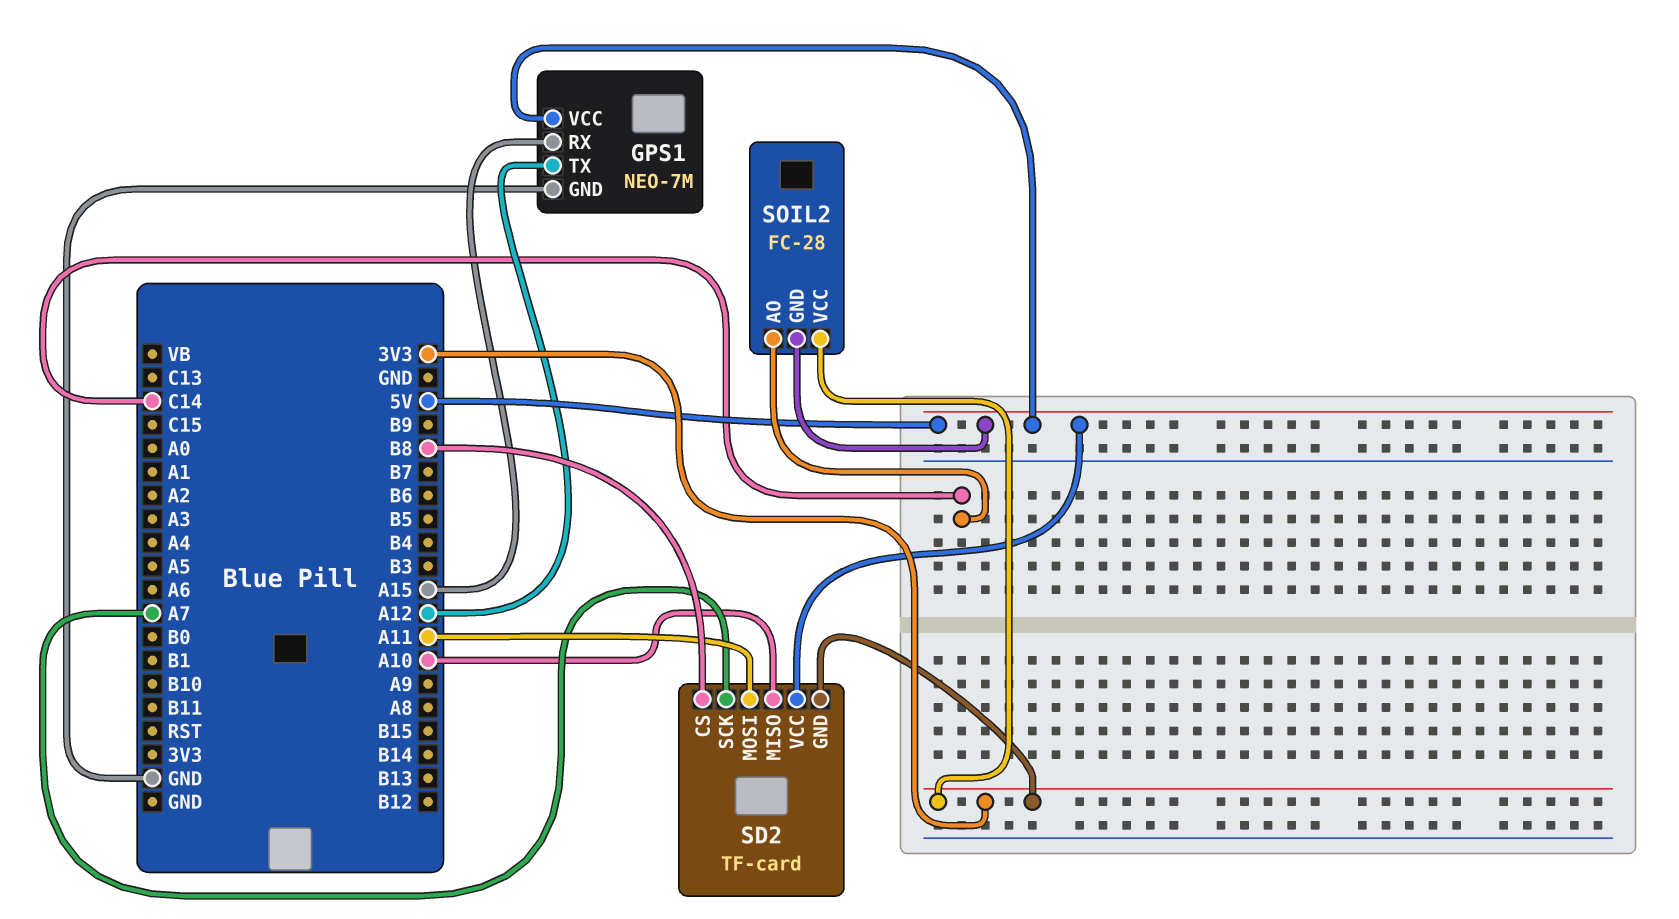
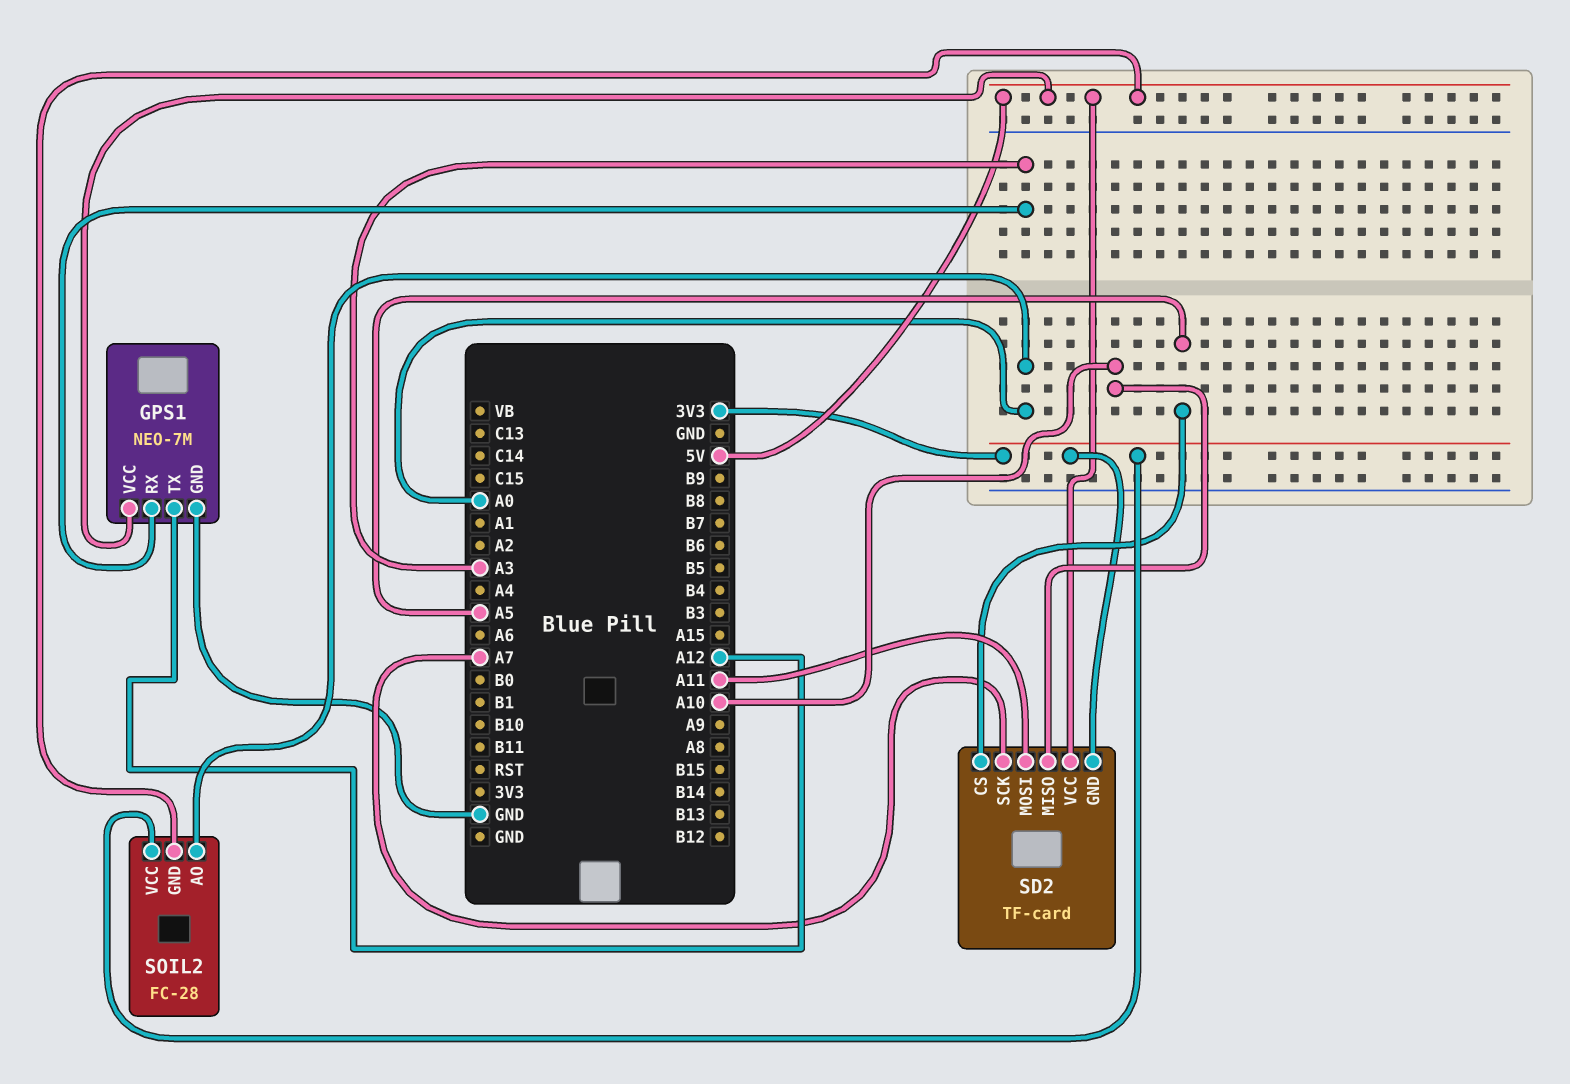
GPS1 pin RX: A15 -> A3
SD2 pin CS: B8 -> A5
SOIL2 pin AO: C14 -> A0

